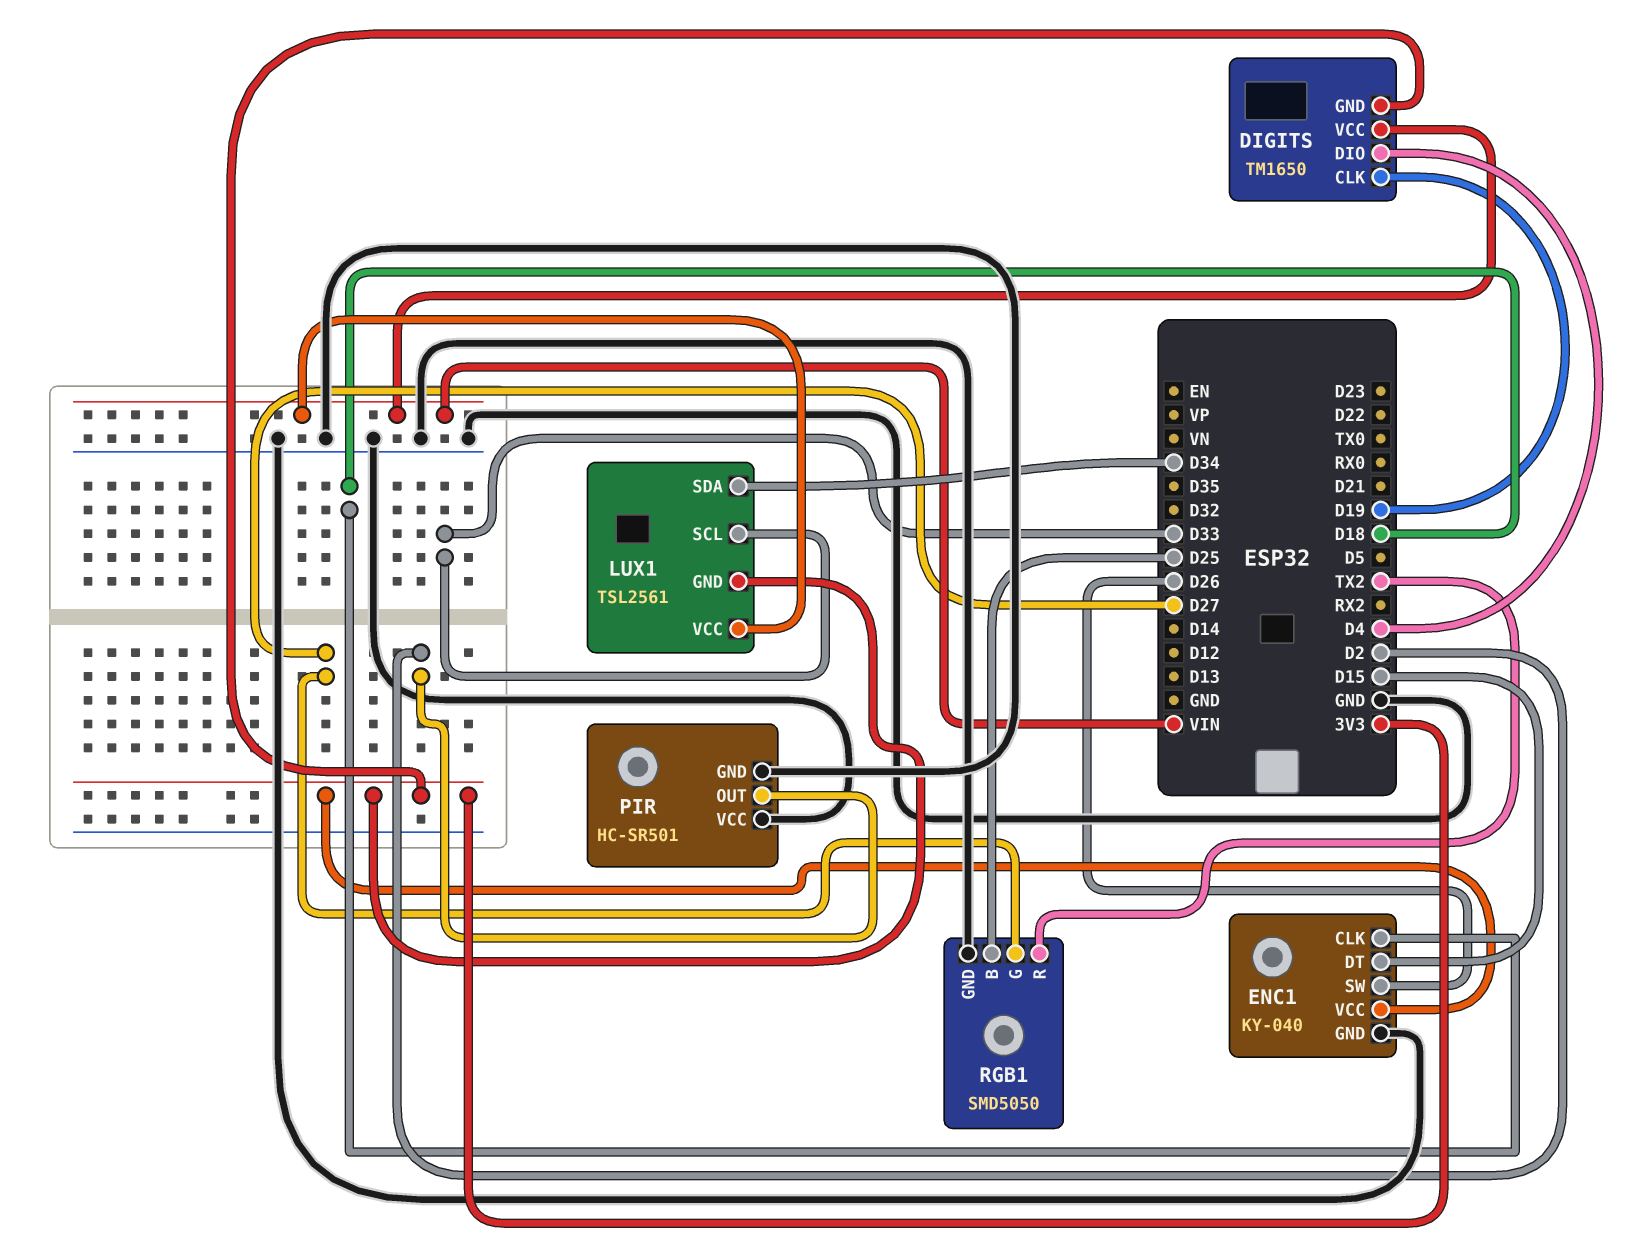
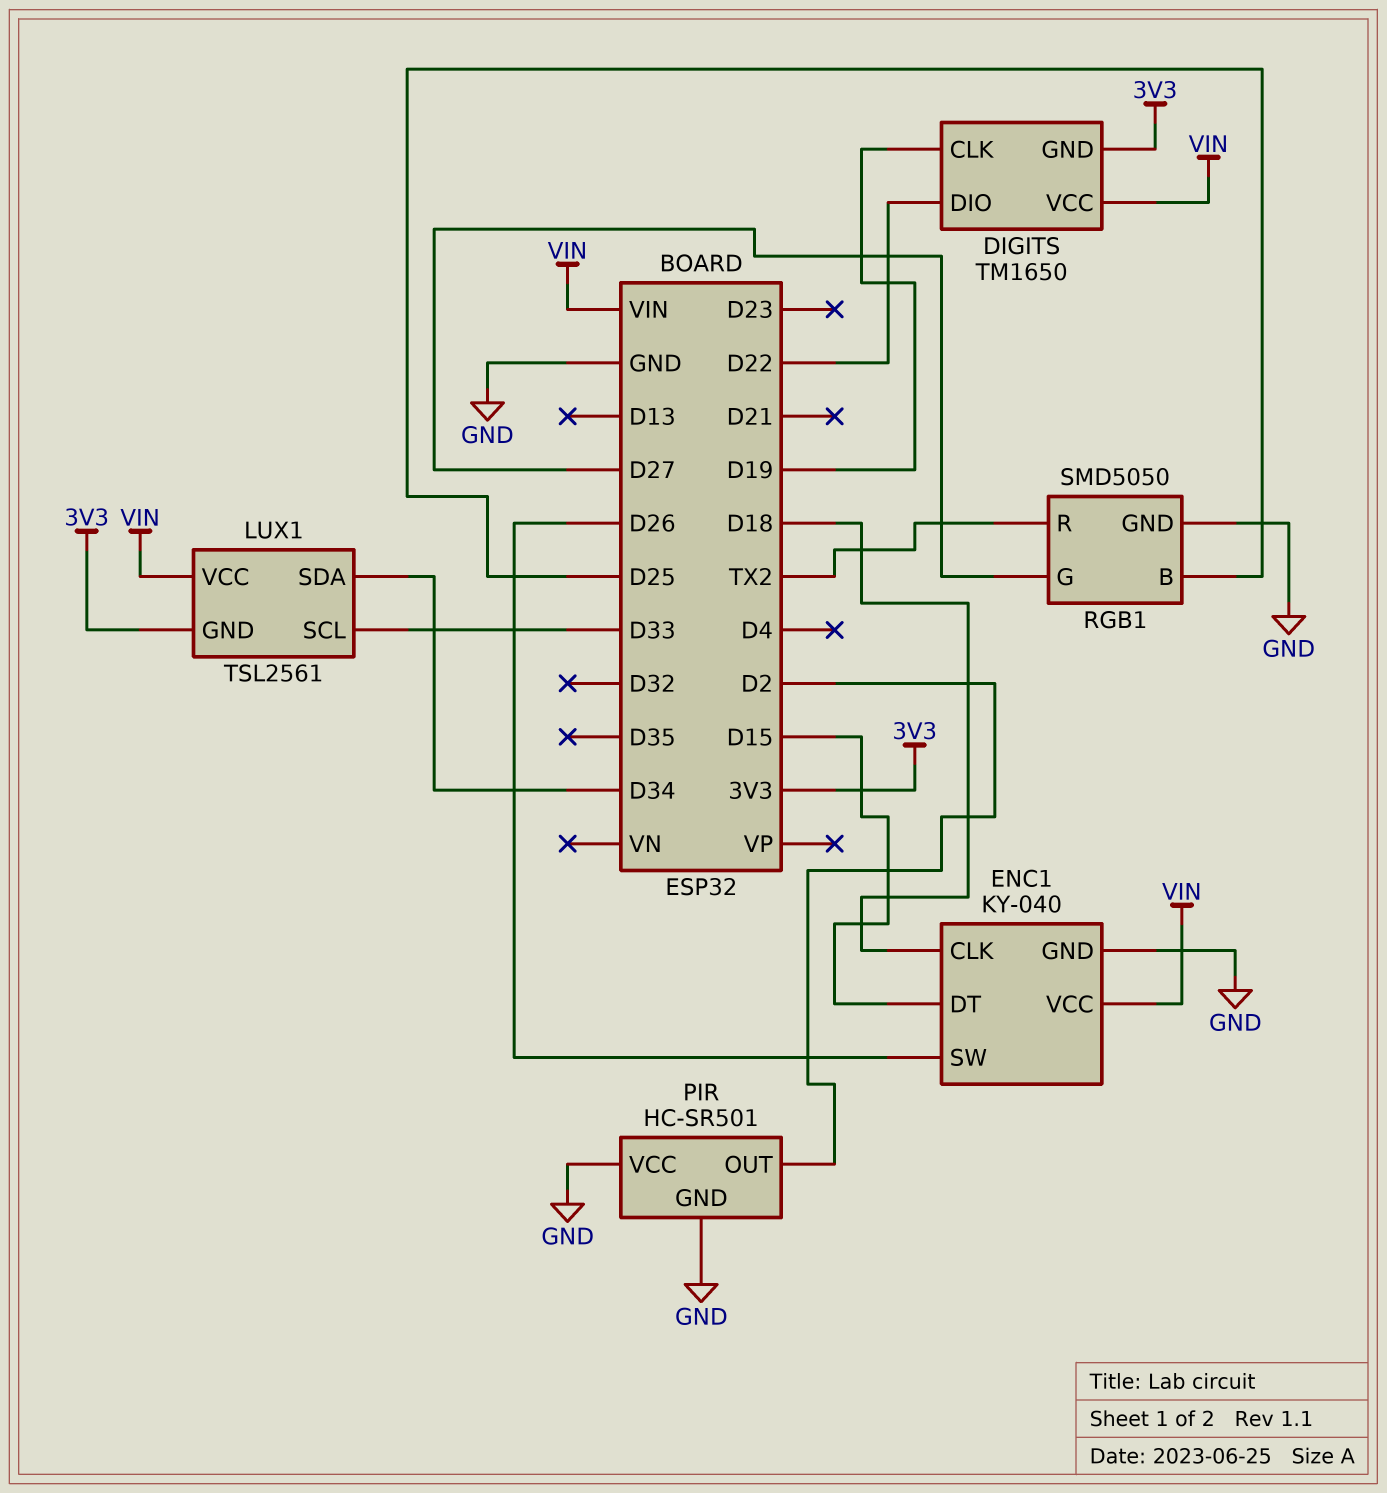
DIGITS pin DIO: D4 -> D22
ENC1 pin VCC: 3V3 -> VIN

